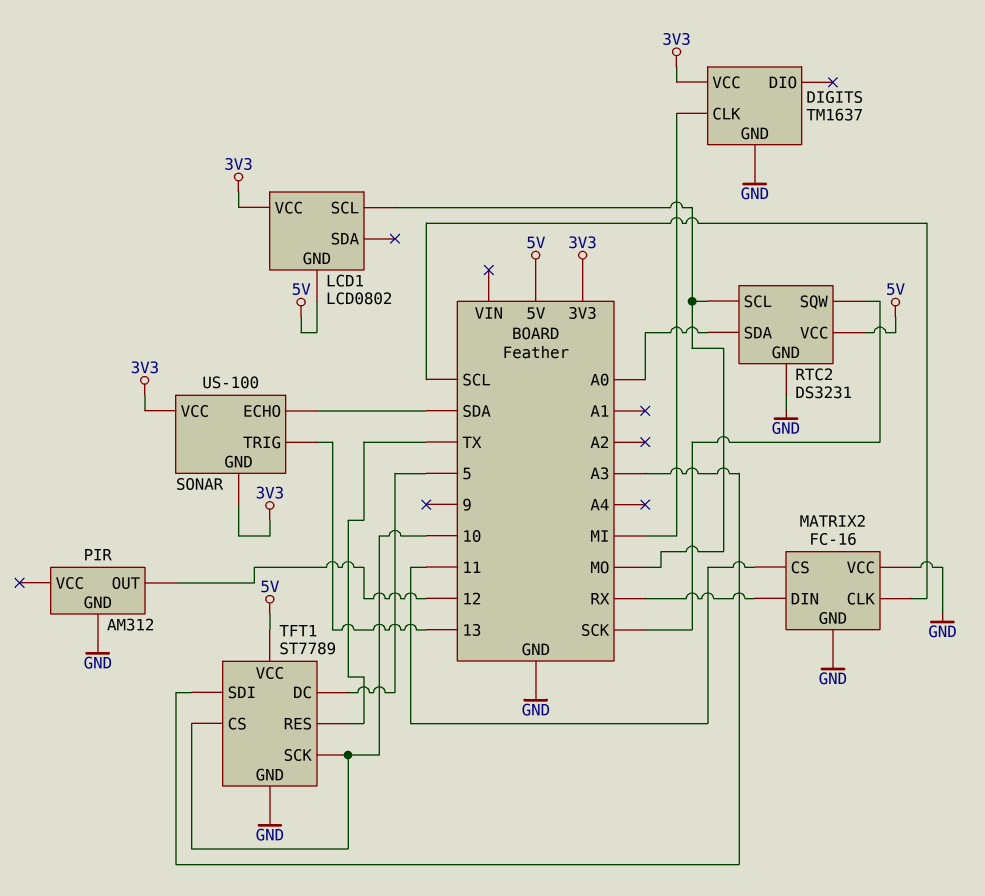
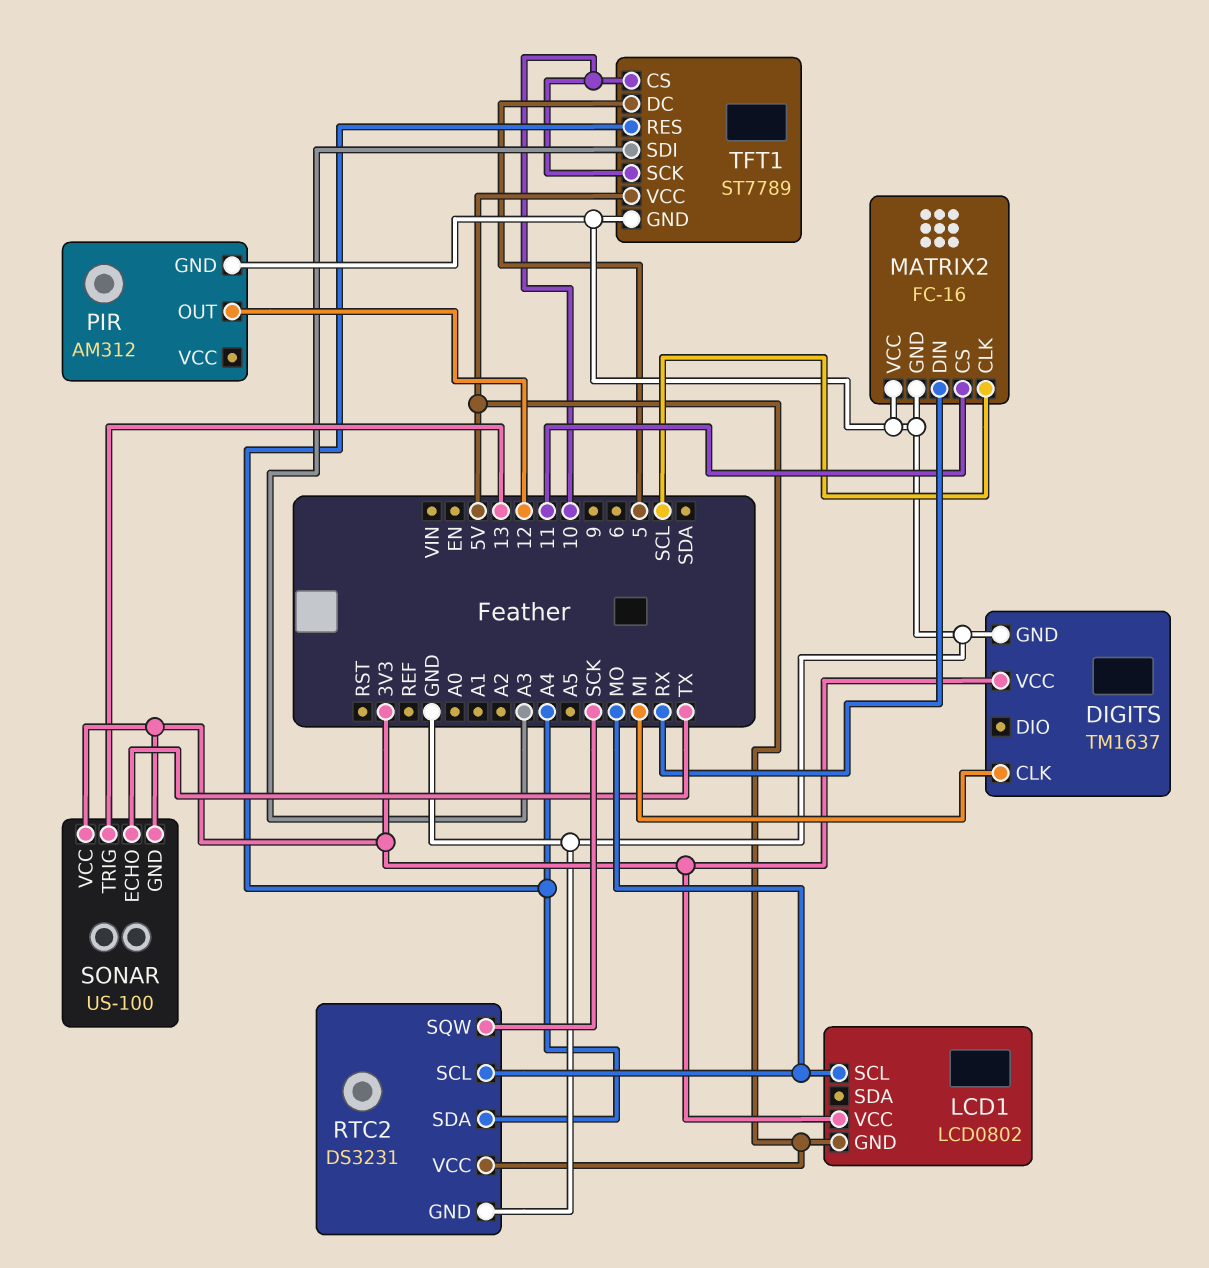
RTC2 pin SDA: A0 -> A4
SONAR pin ECHO: SDA -> TX
TFT1 pin RES: TX -> A4

